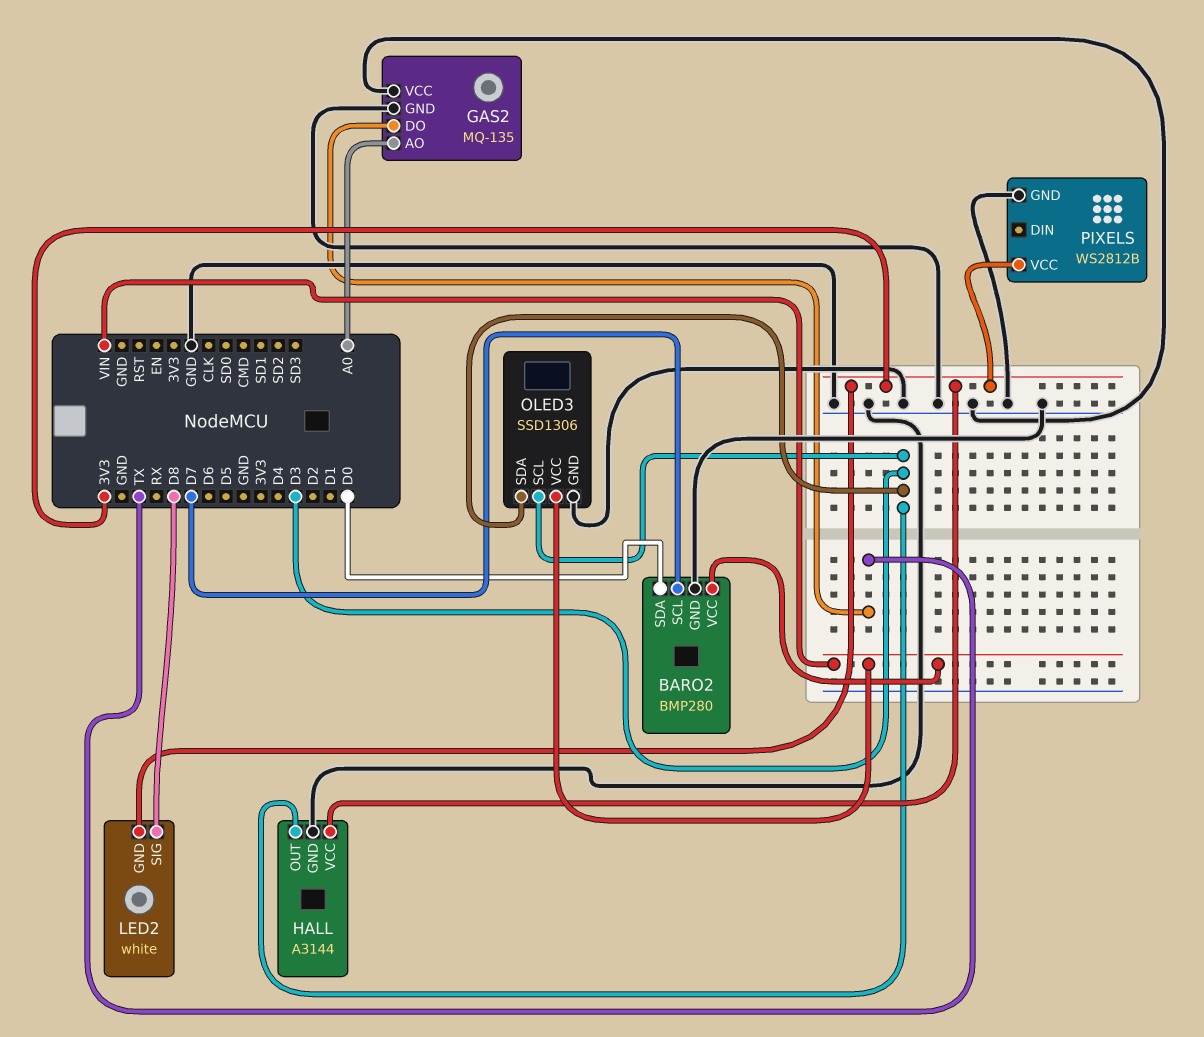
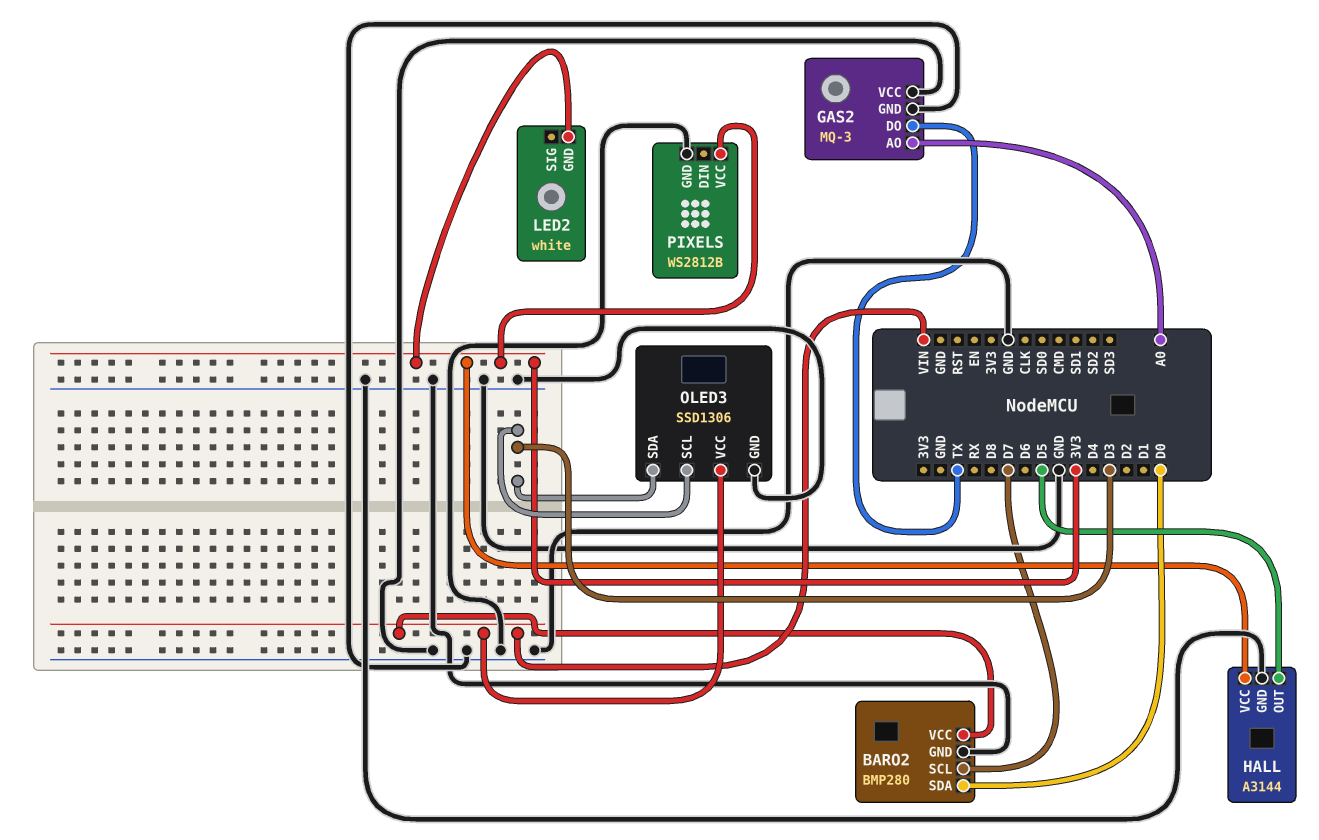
GAS2: MQ-135 -> MQ-3
HALL pin OUT: D3 -> D5
LED2 pin SIG: D8 -> none

